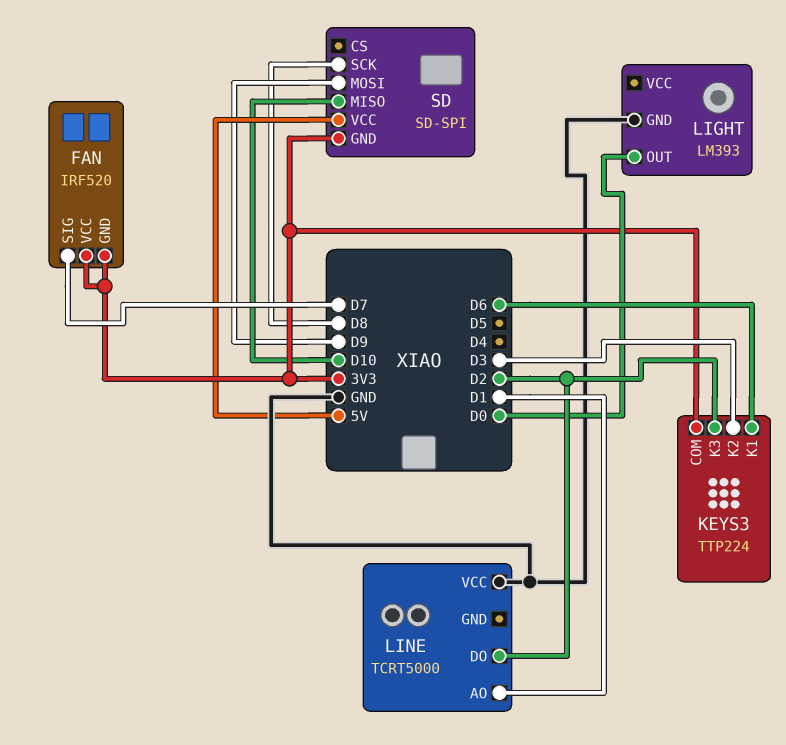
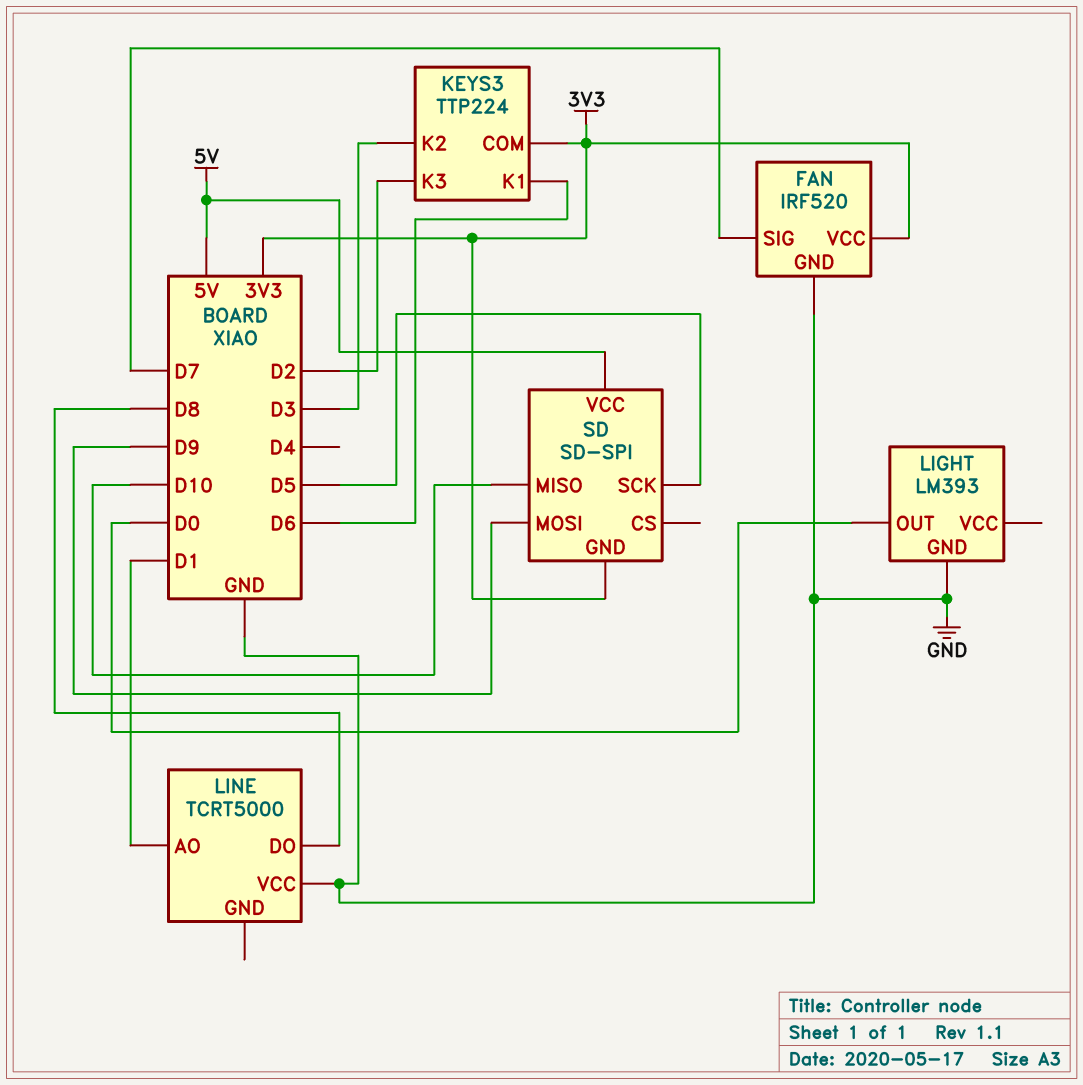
FAN pin GND: 3V3 -> GND
LINE pin DO: D2 -> D8
SD pin SCK: D8 -> D5

